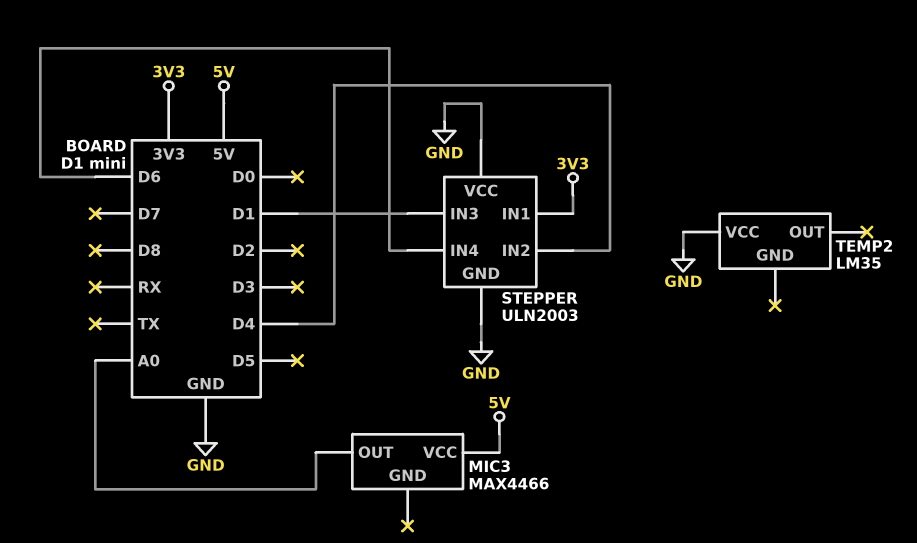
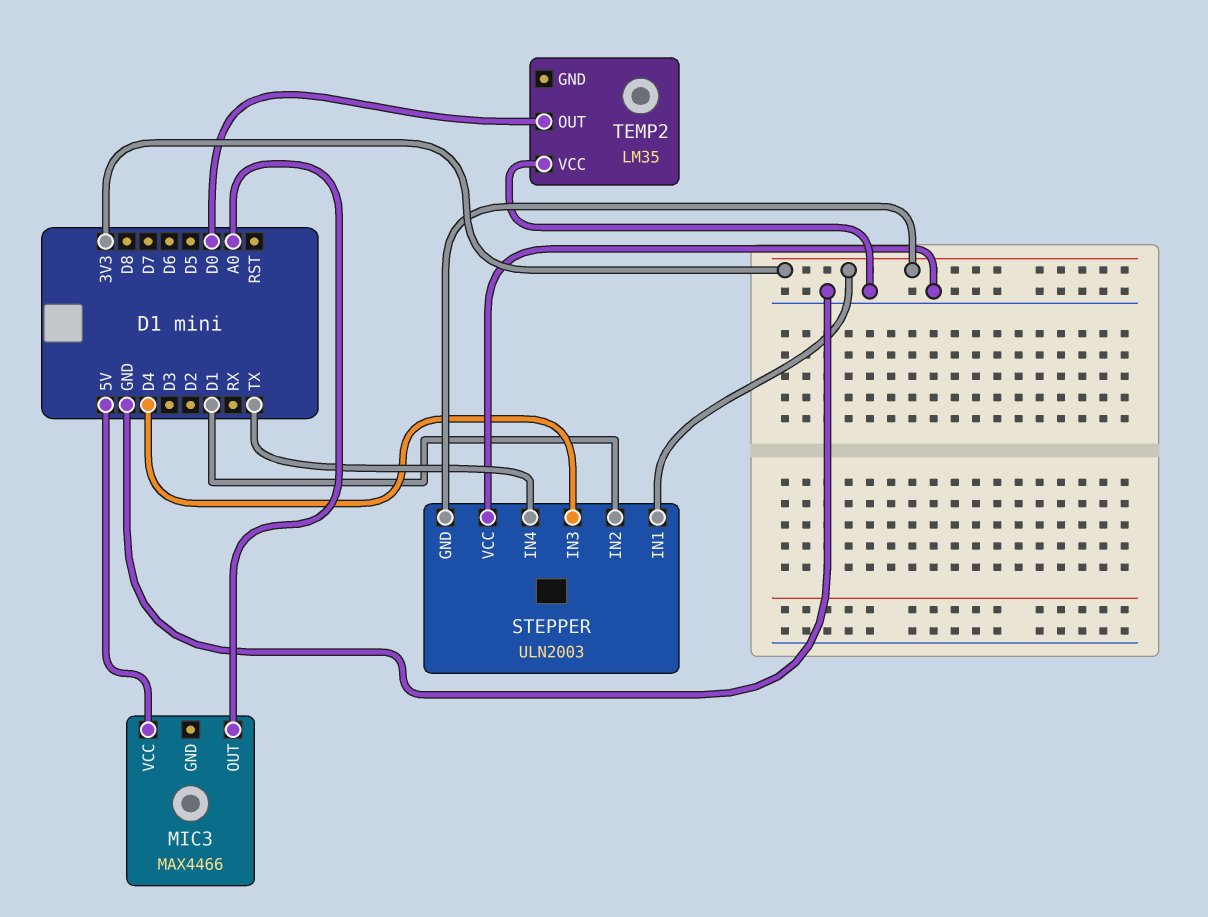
STEPPER pin GND: GND -> 3V3
STEPPER pin IN2: D4 -> D1
STEPPER pin IN3: D1 -> D4
STEPPER pin IN4: D6 -> TX
TEMP2 pin OUT: none -> D0

